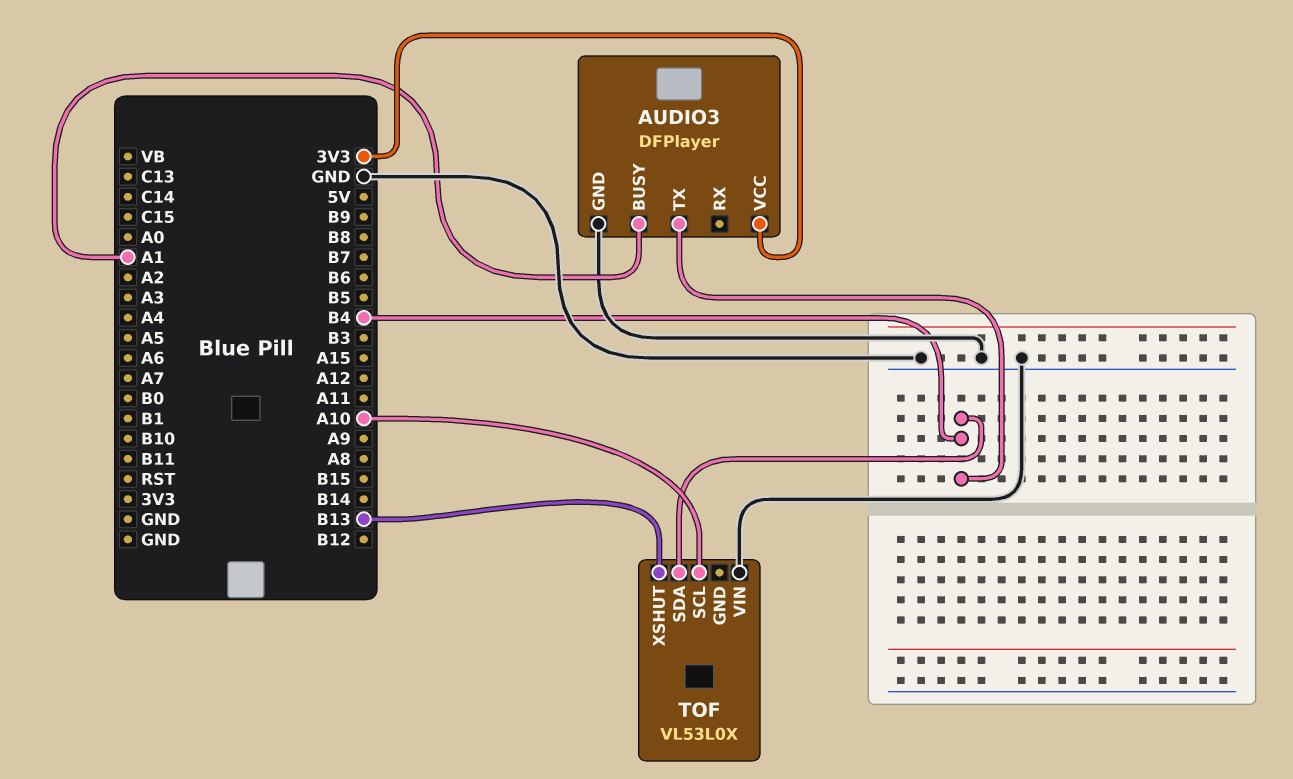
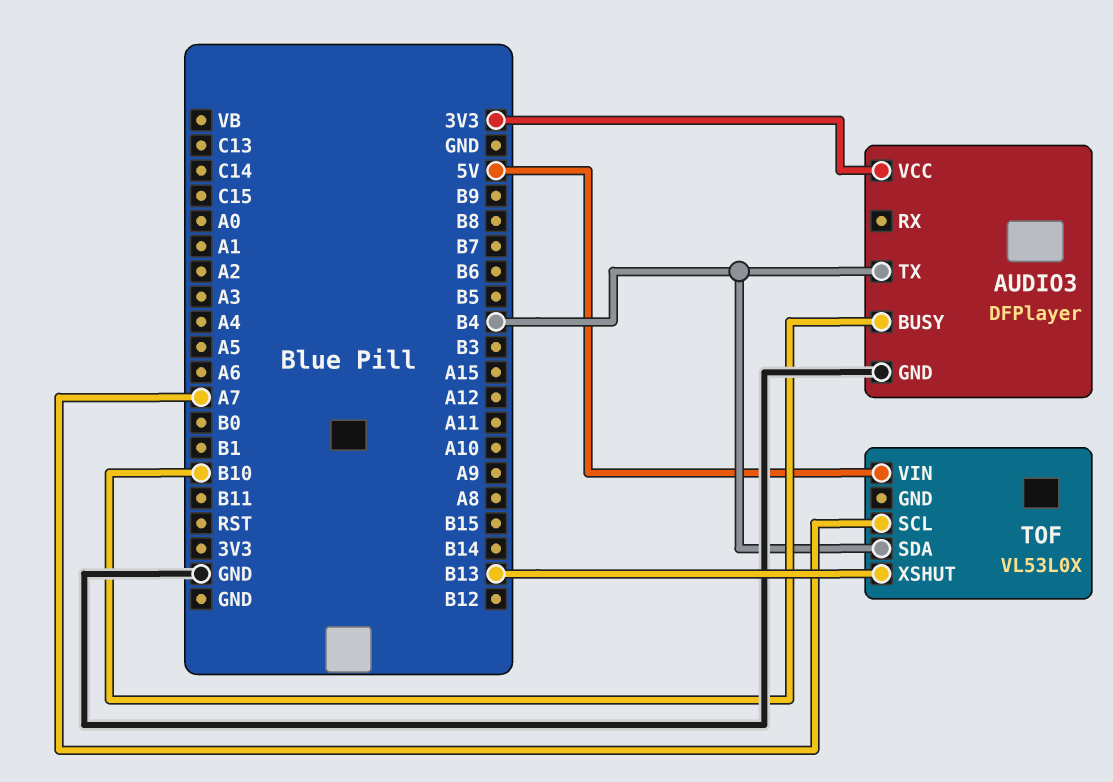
AUDIO3 pin BUSY: A1 -> B10
TOF pin SCL: A10 -> A7
TOF pin VIN: GND -> 5V

